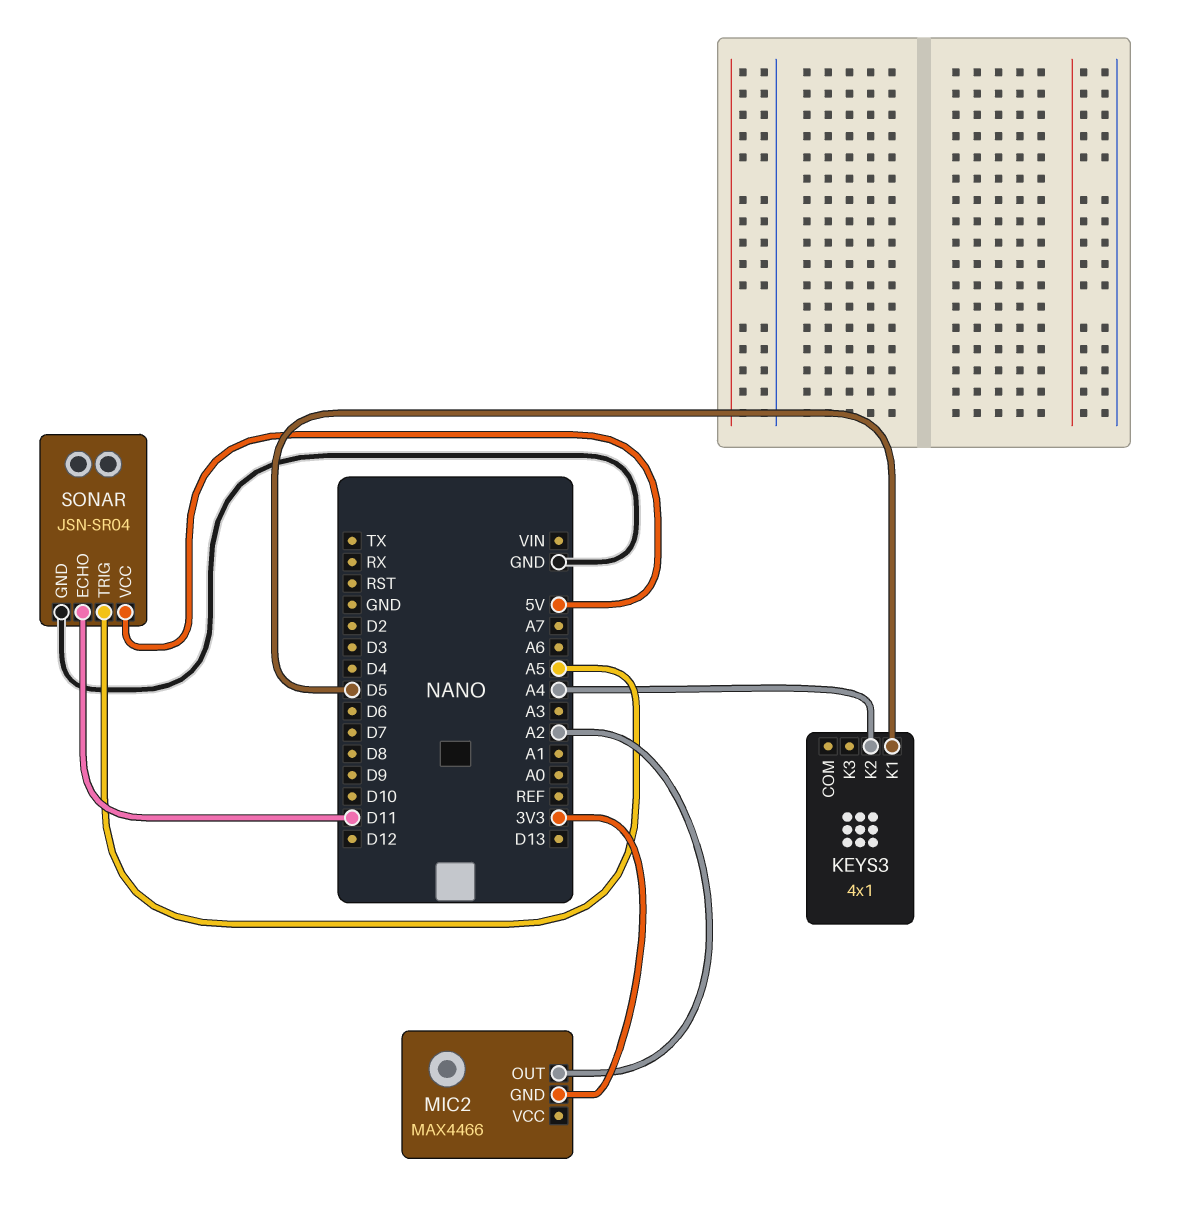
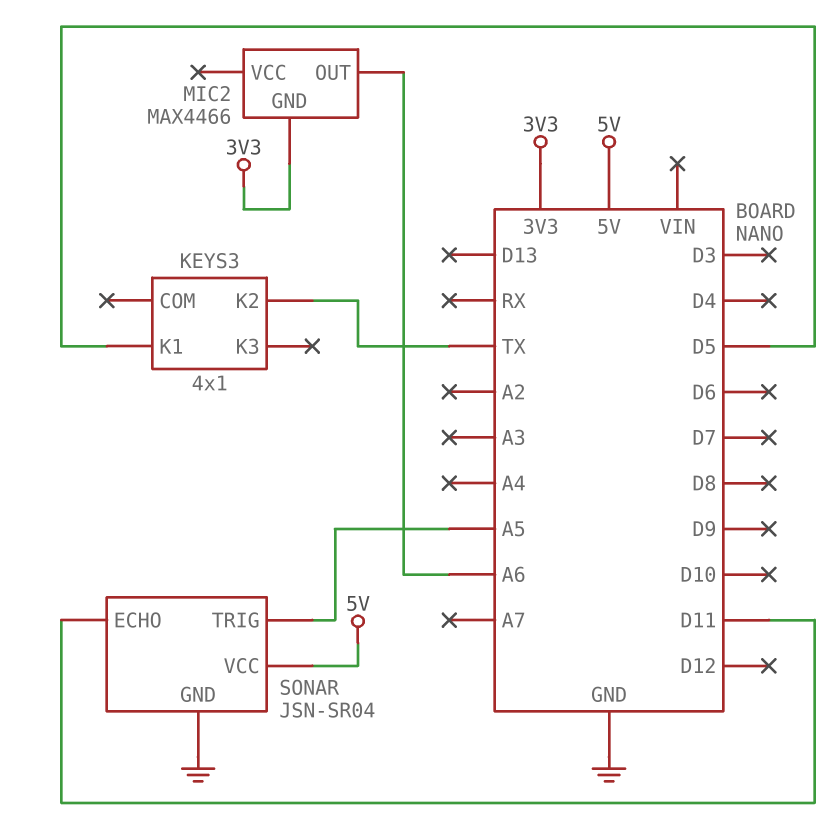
KEYS3 pin K2: A4 -> TX
MIC2 pin OUT: A2 -> A6

